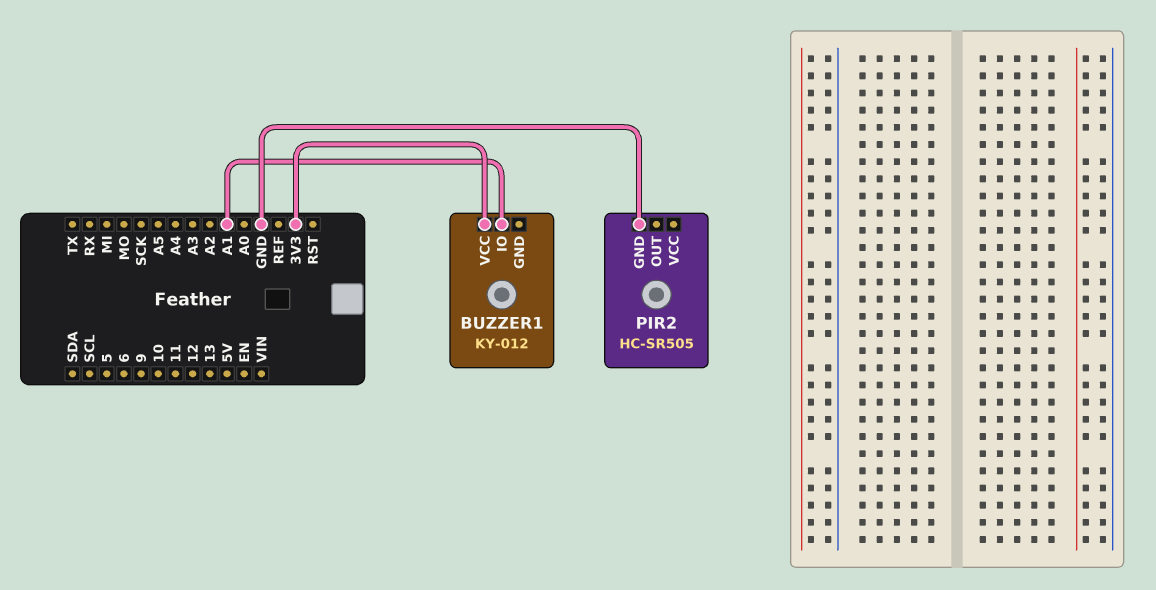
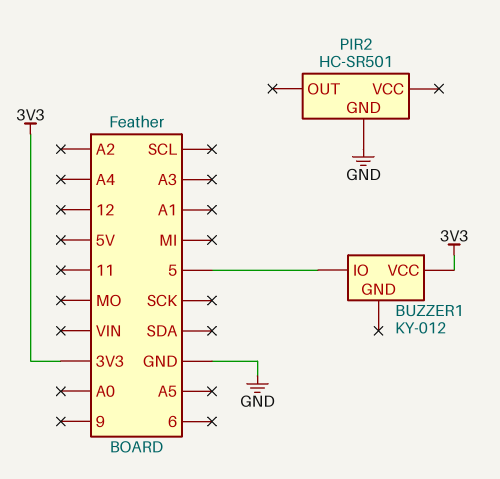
BUZZER1 pin IO: A1 -> 5
PIR2: HC-SR505 -> HC-SR501

